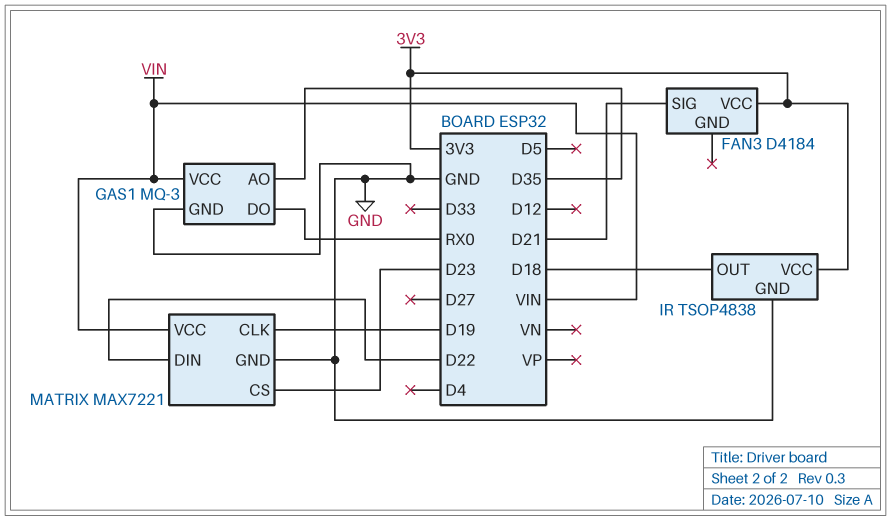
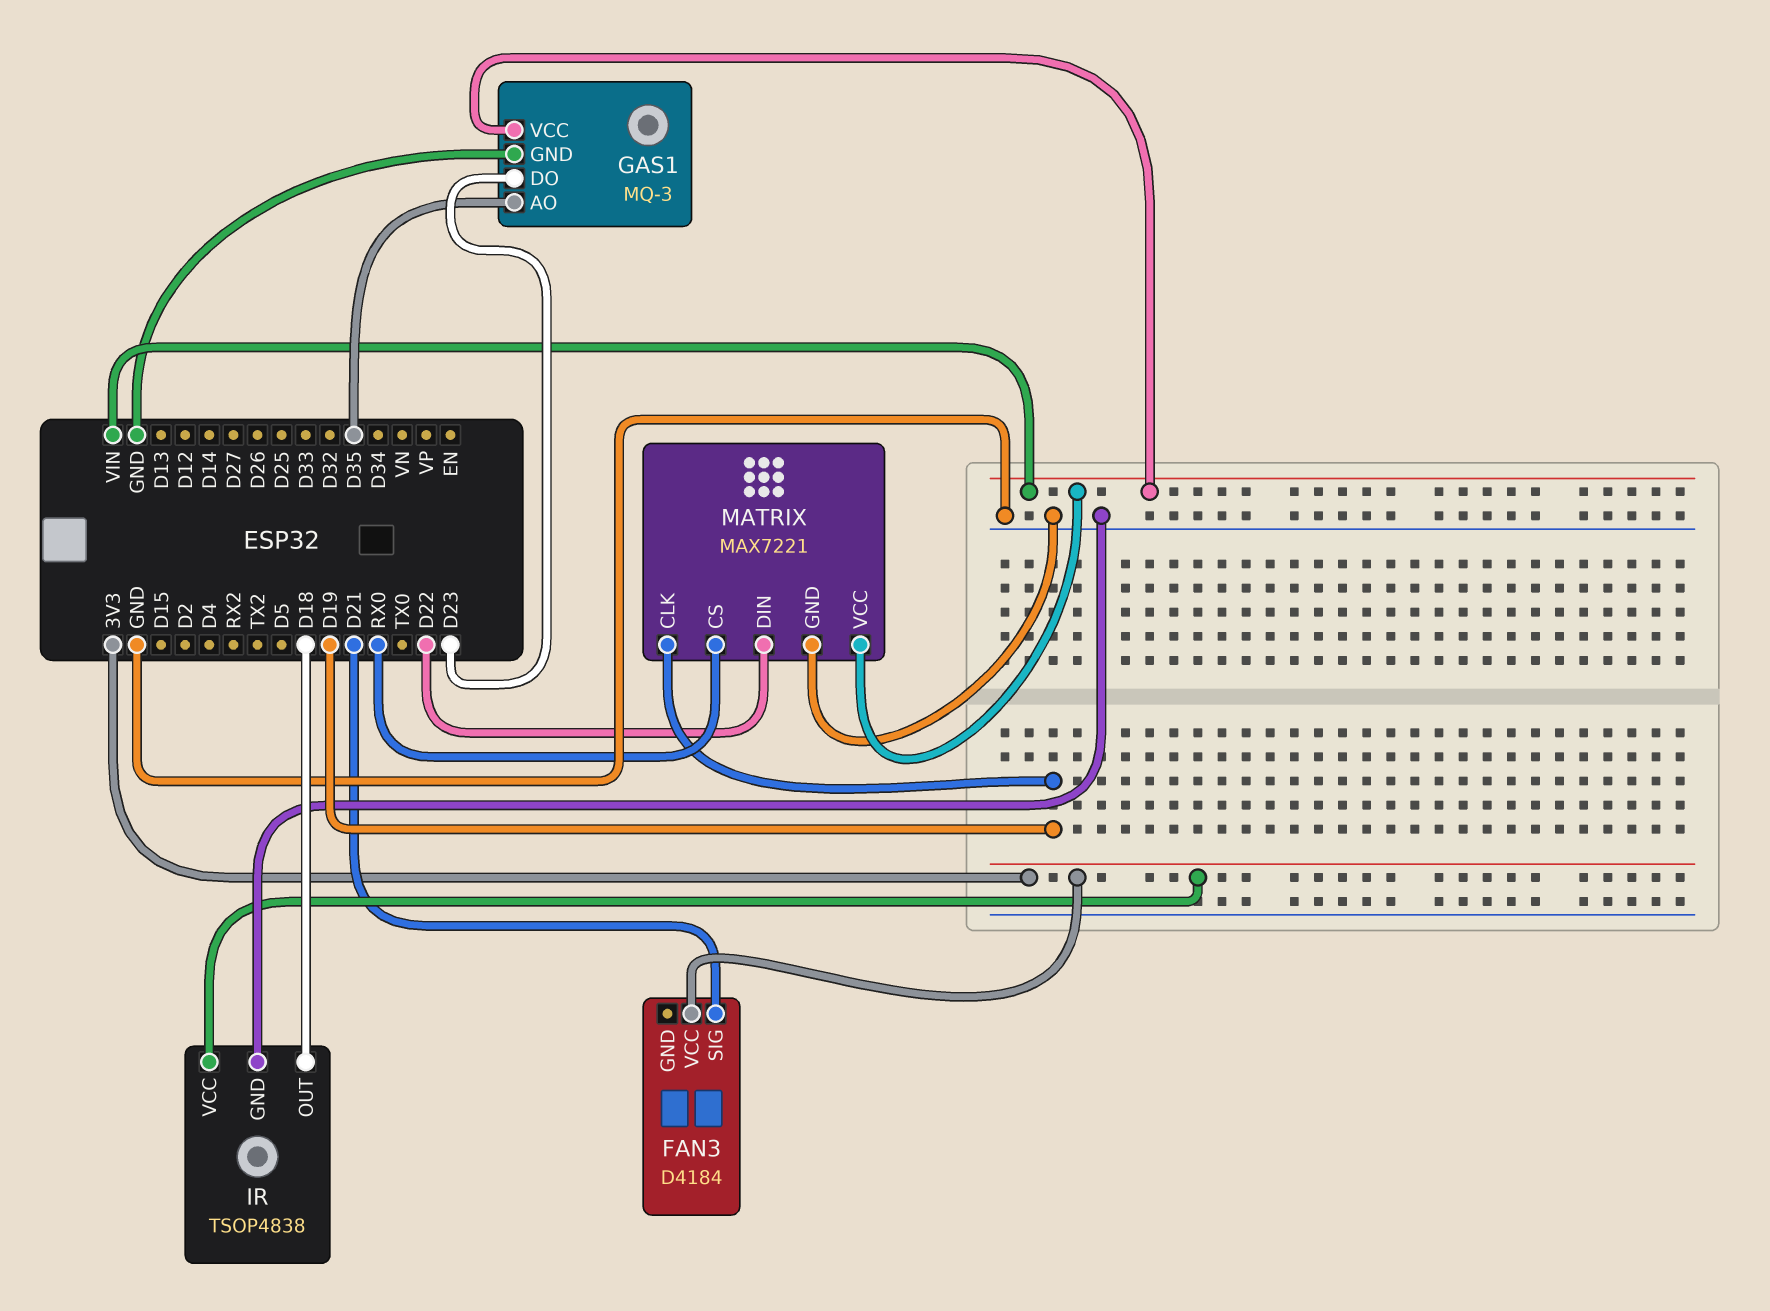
GAS1 pin DO: RX0 -> D23
MATRIX pin CS: D23 -> RX0

